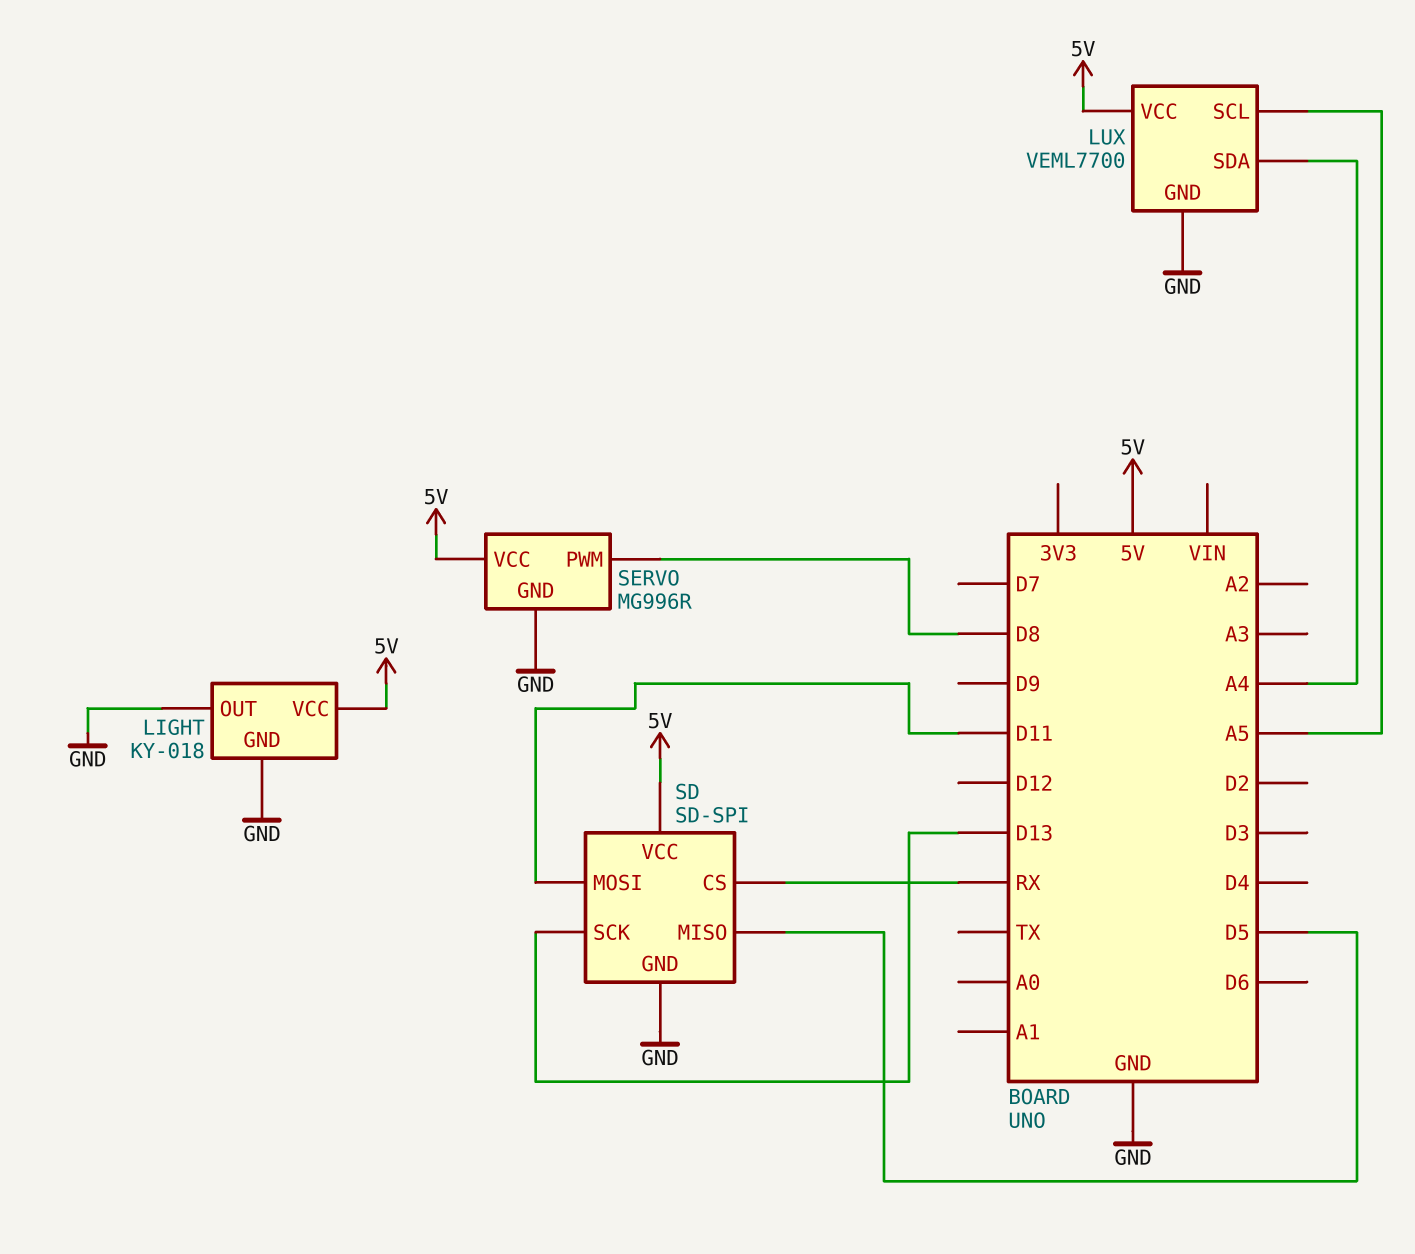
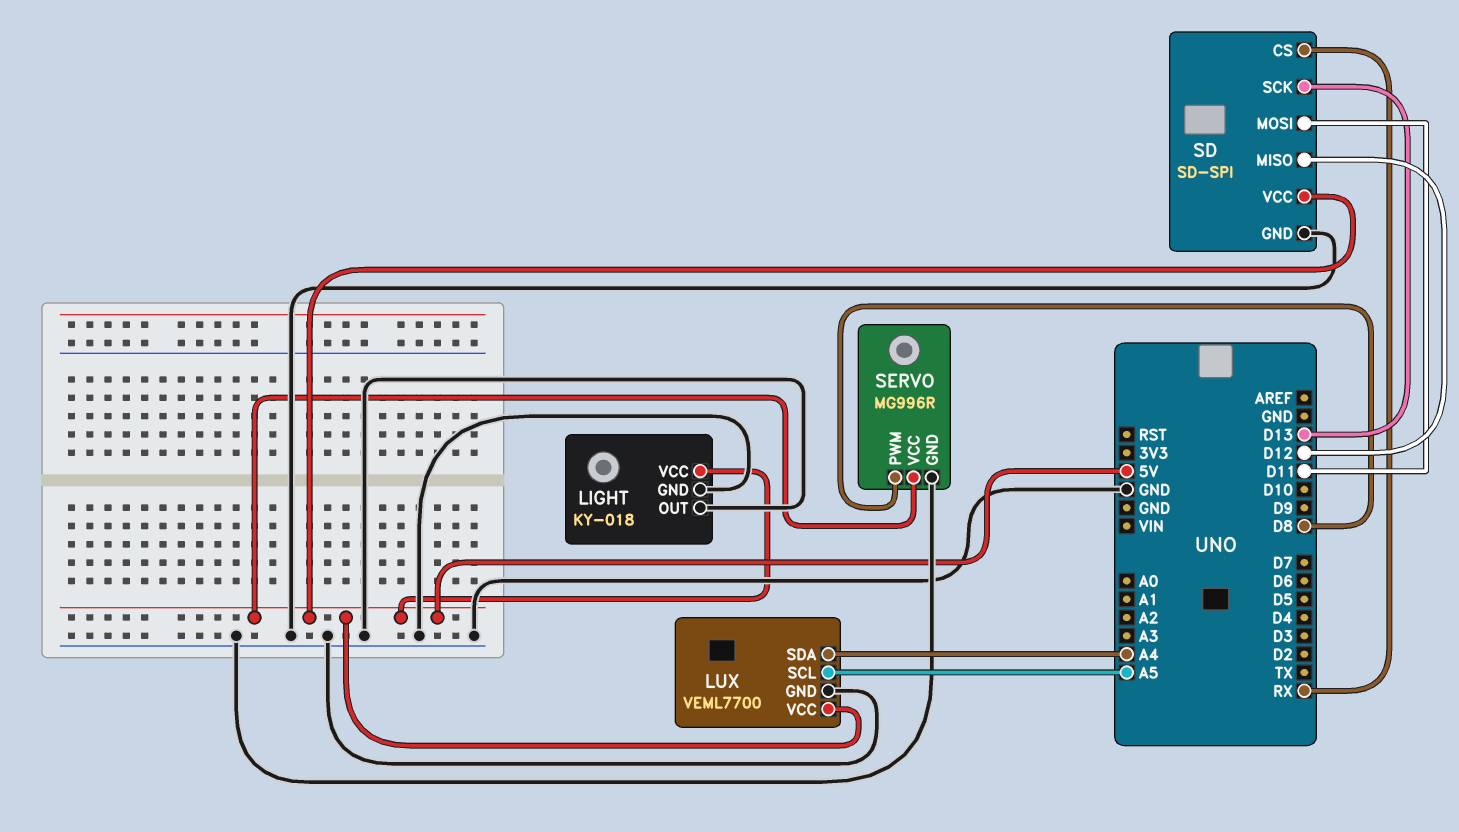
SD pin MISO: D5 -> D12

